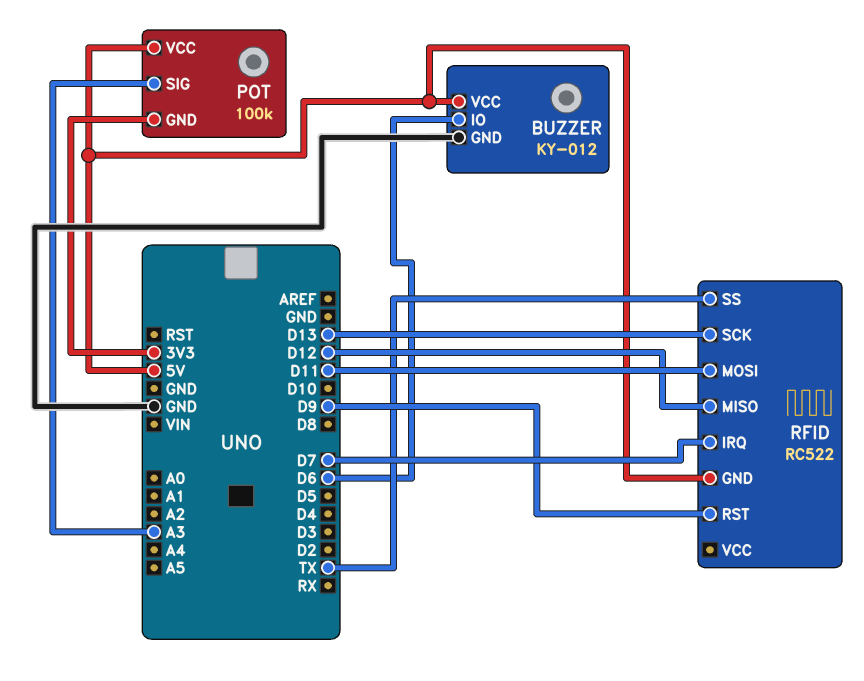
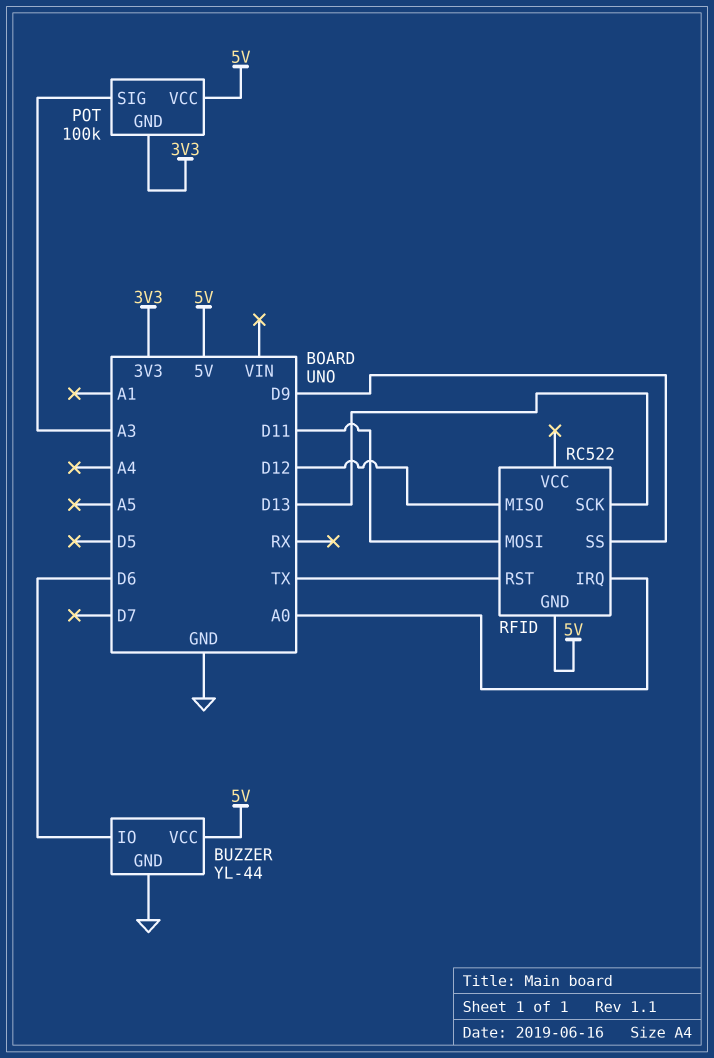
BUZZER: KY-012 -> YL-44
RFID pin IRQ: D7 -> A0
RFID pin RST: D9 -> TX
RFID pin SS: TX -> D9

